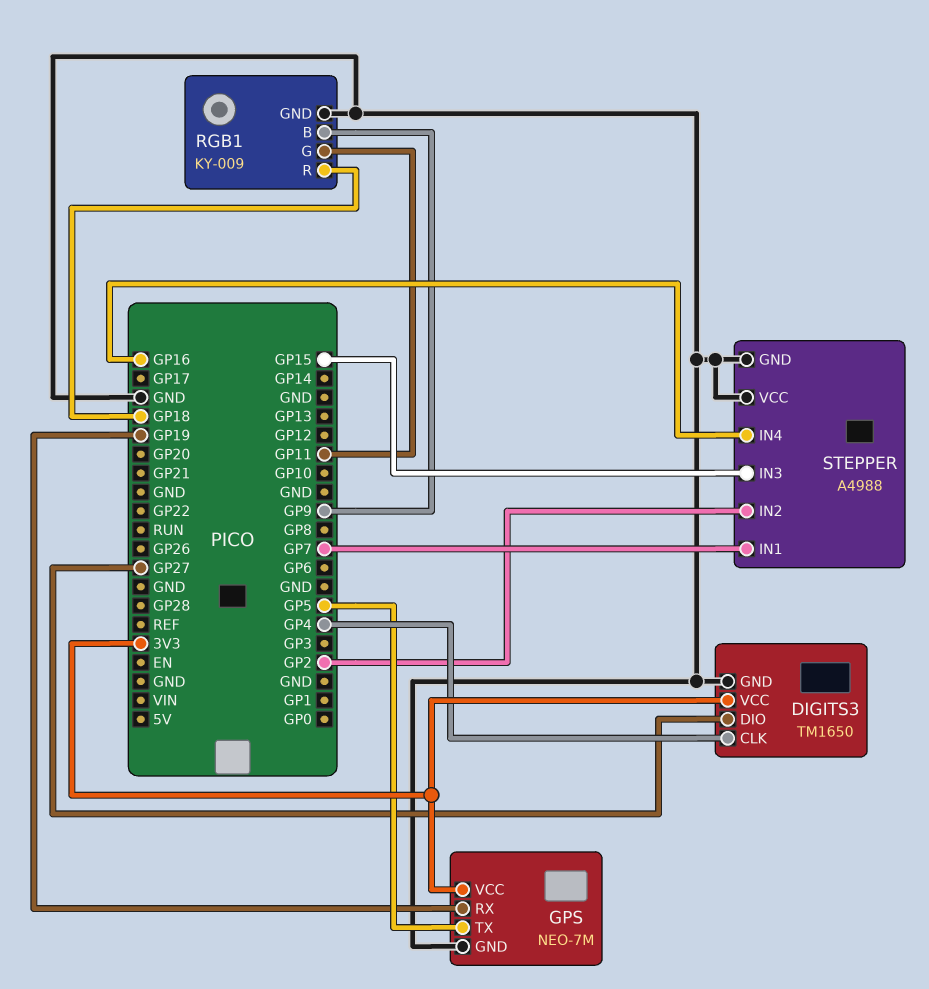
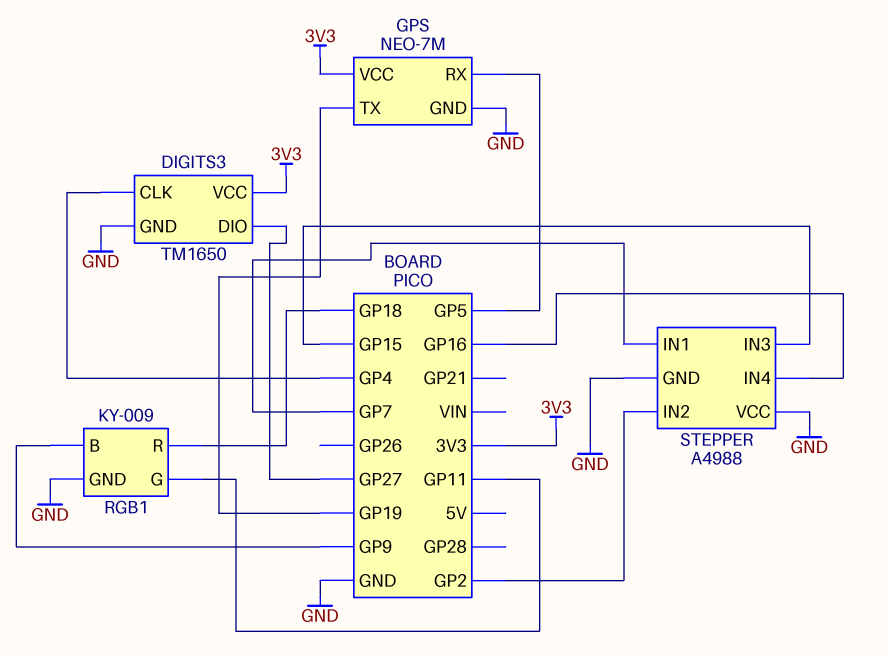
GPS pin RX: GP19 -> GP5
GPS pin TX: GP5 -> GP19

